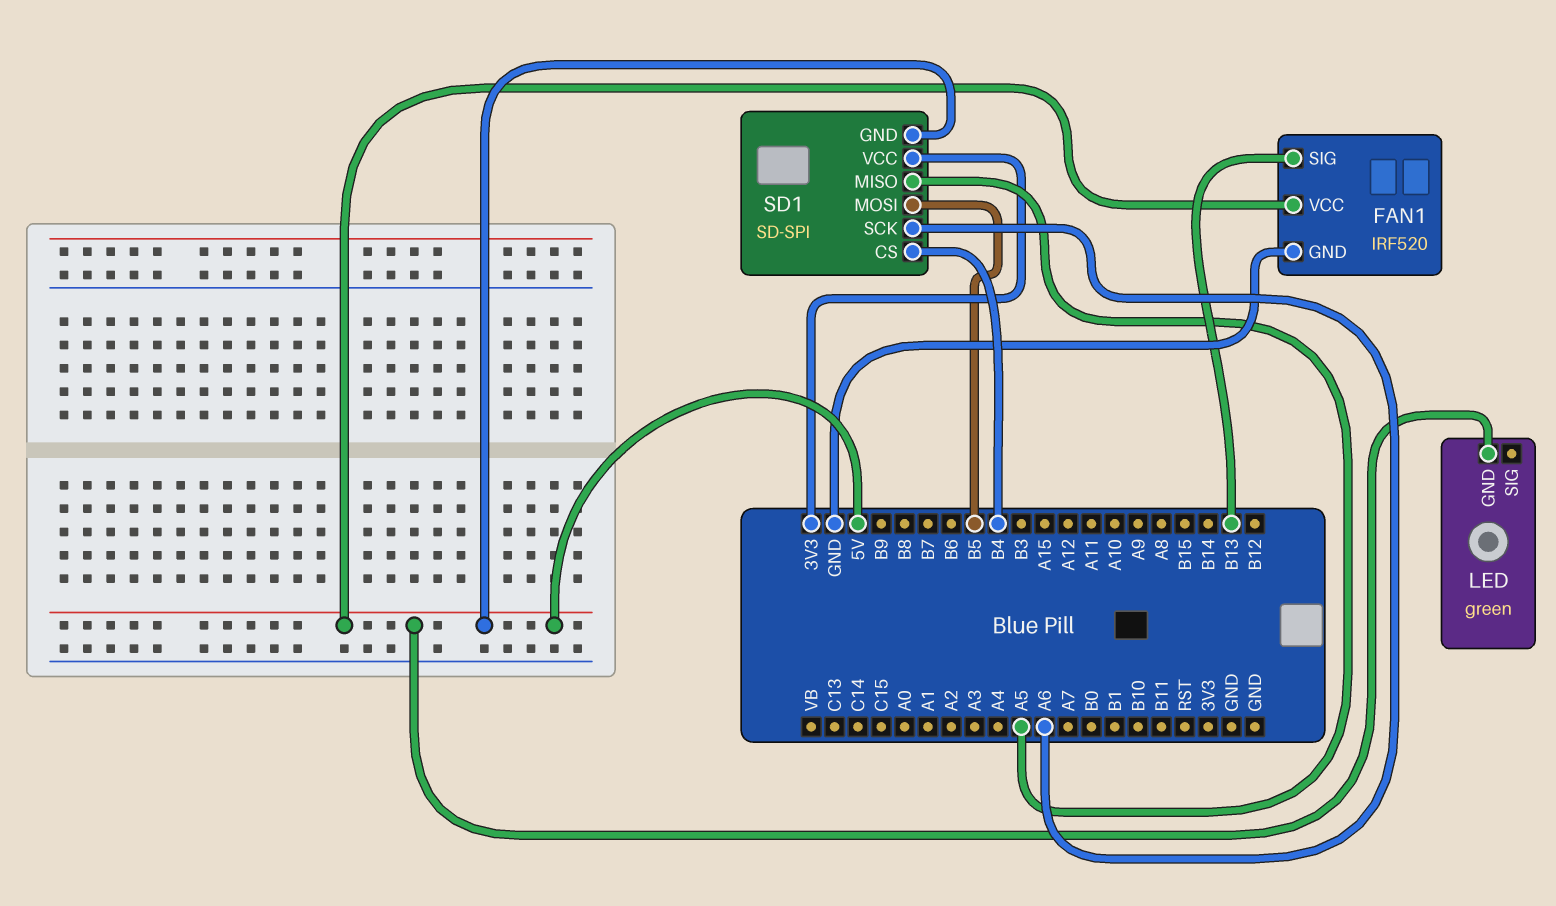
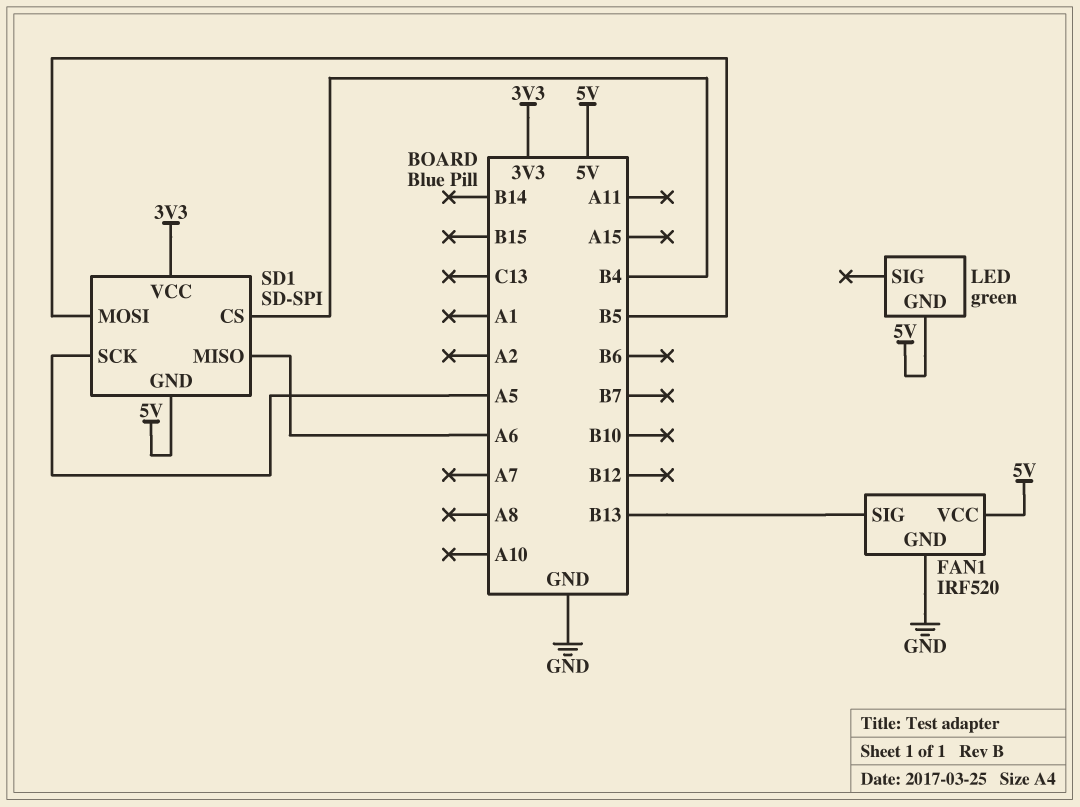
SD1 pin MISO: A5 -> A6
SD1 pin SCK: A6 -> A5

